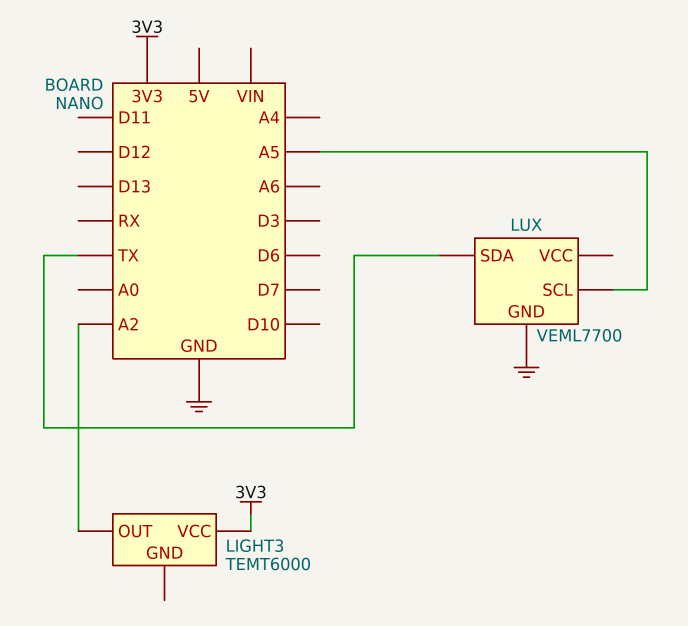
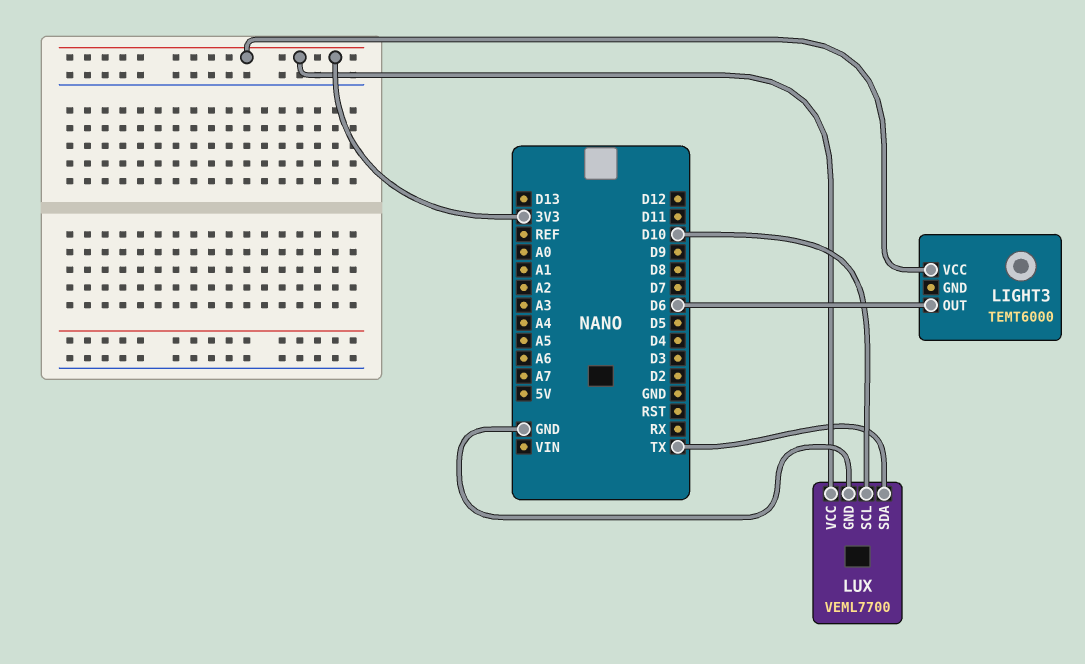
LIGHT3 pin OUT: A2 -> D6
LUX pin SCL: A5 -> D10
LUX pin VCC: none -> 3V3

